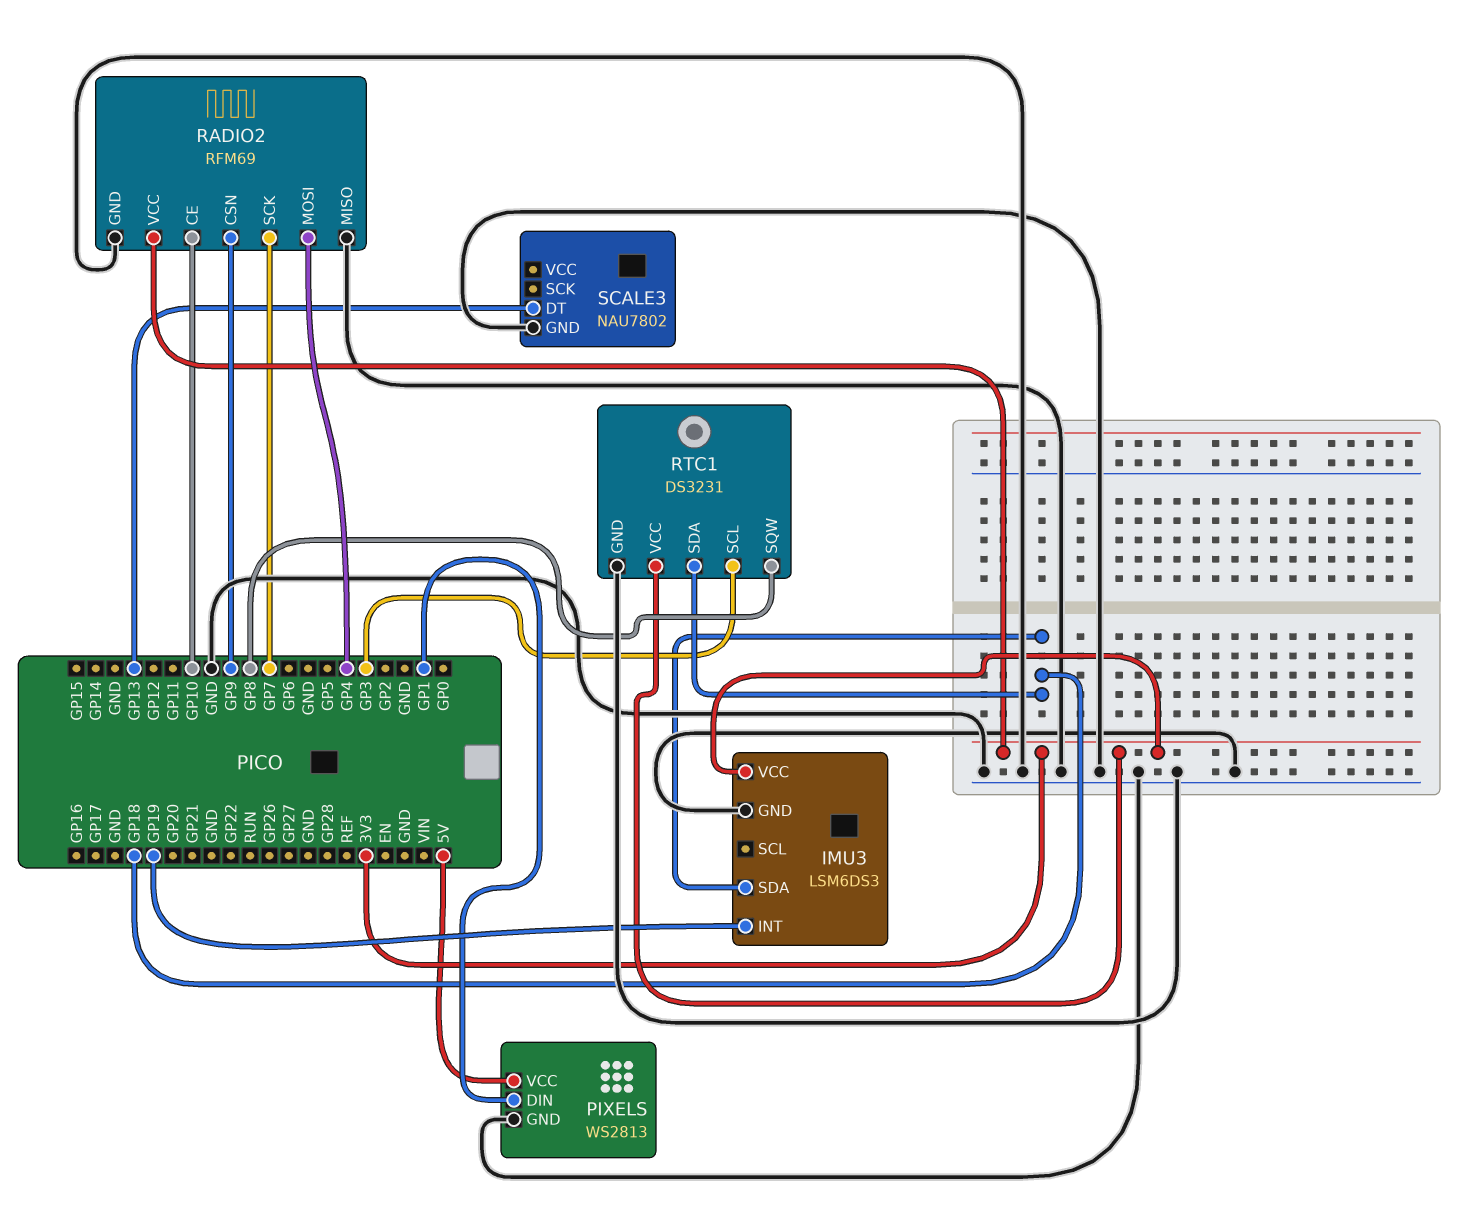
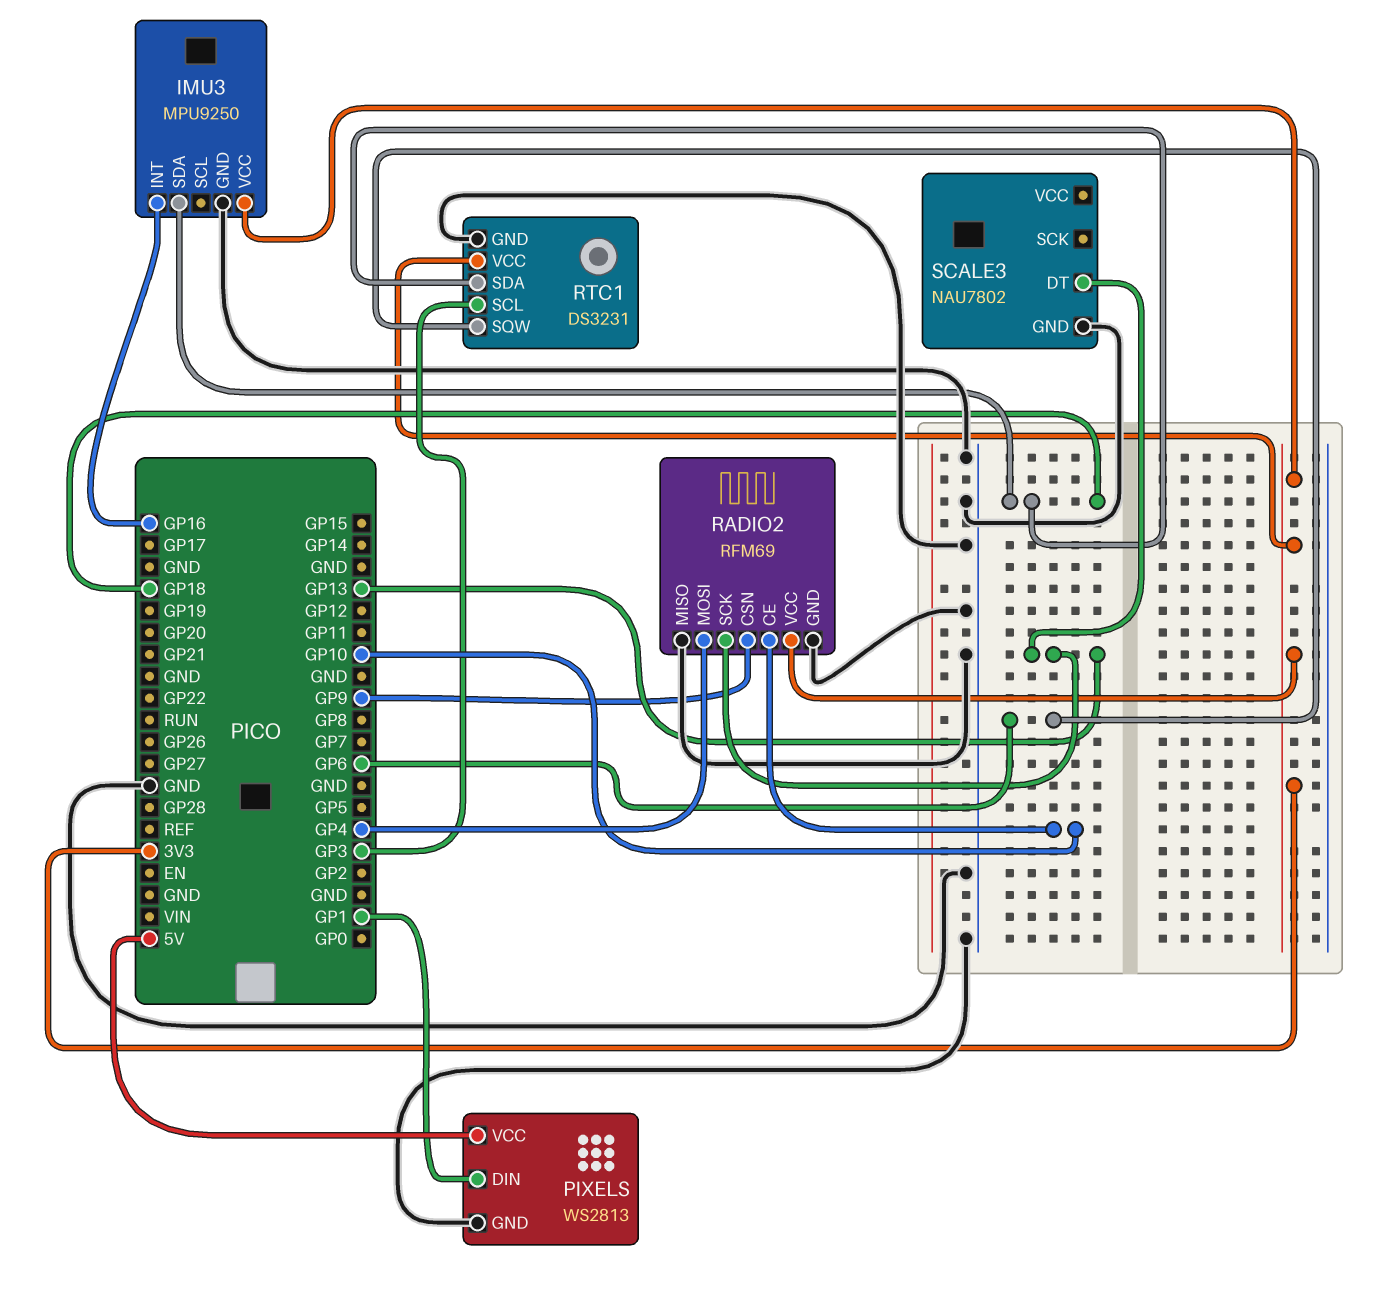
IMU3: LSM6DS3 -> MPU9250
IMU3 pin INT: GP19 -> GP16
RADIO2 pin SCK: GP7 -> GP13
RTC1 pin SQW: GP8 -> GP6

